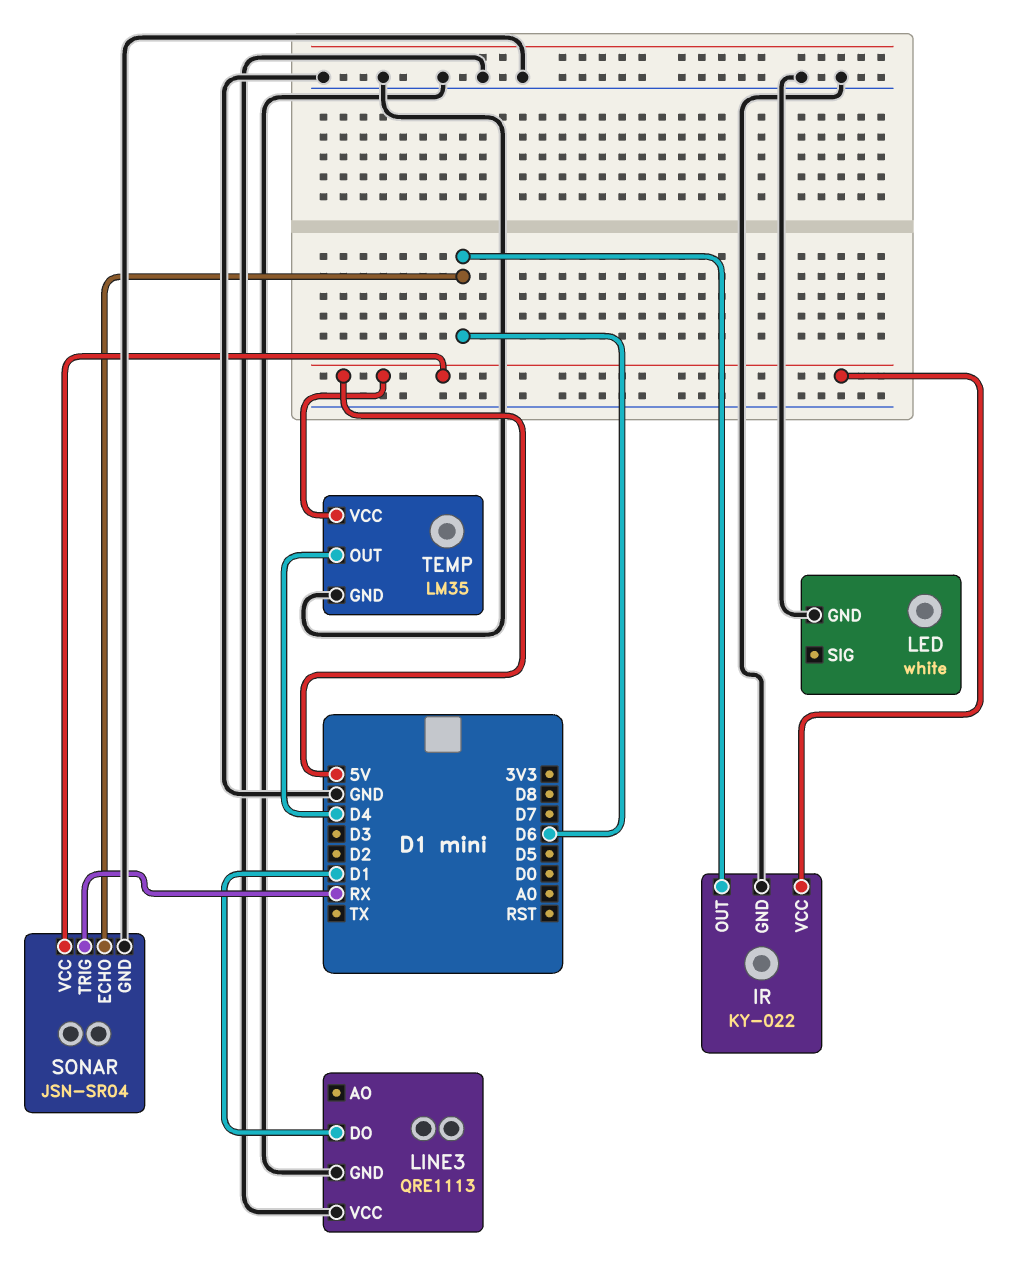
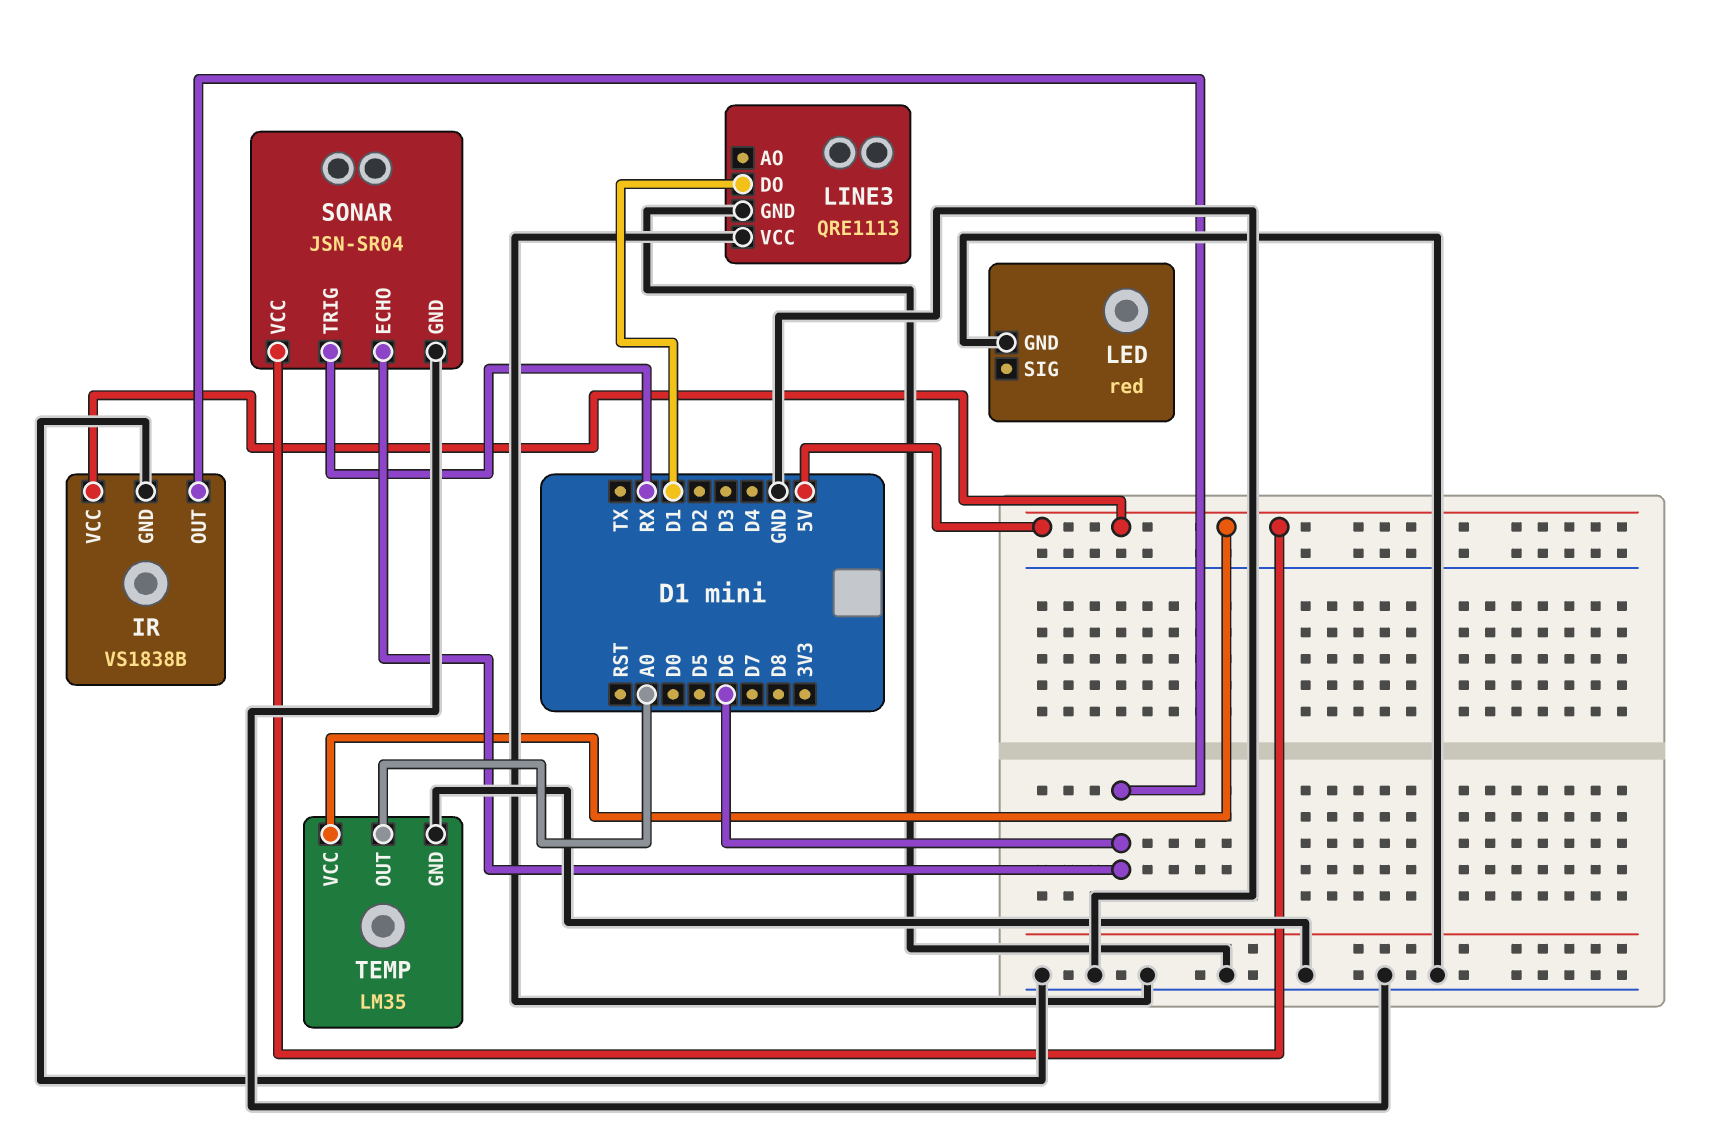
IR: KY-022 -> VS1838B
LED: white -> red
TEMP pin OUT: D4 -> A0

